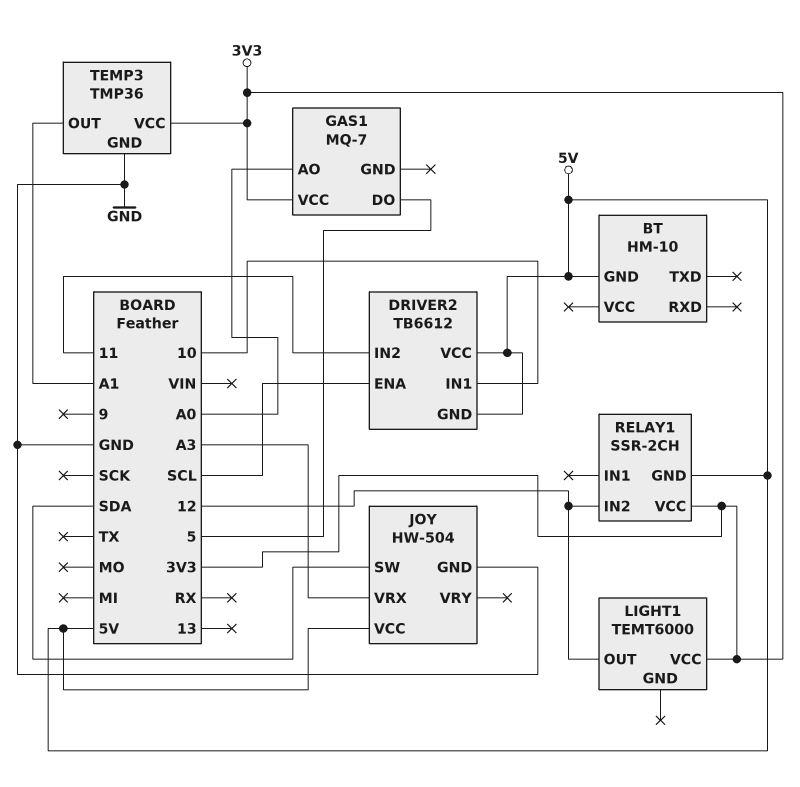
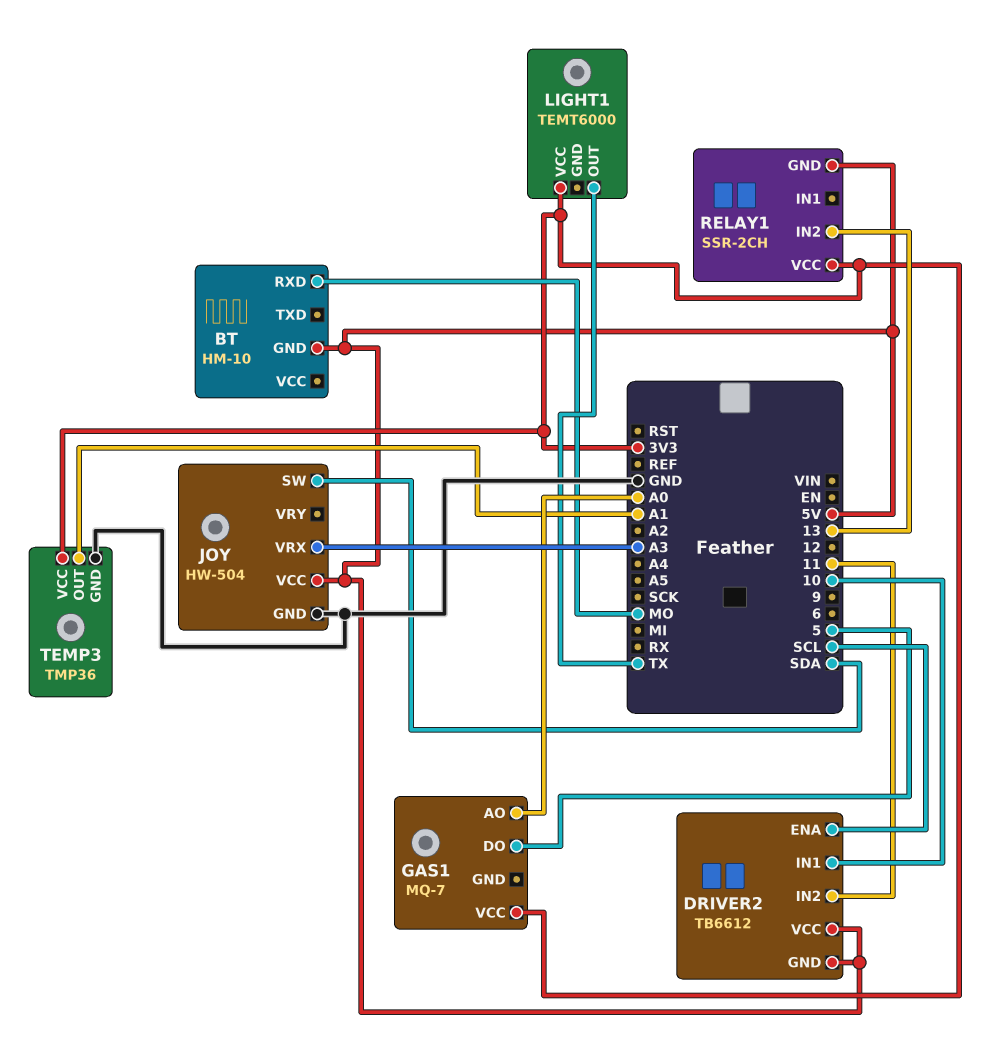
BT pin RXD: none -> MO
LIGHT1 pin OUT: 12 -> TX
RELAY1 pin IN2: 12 -> 13

